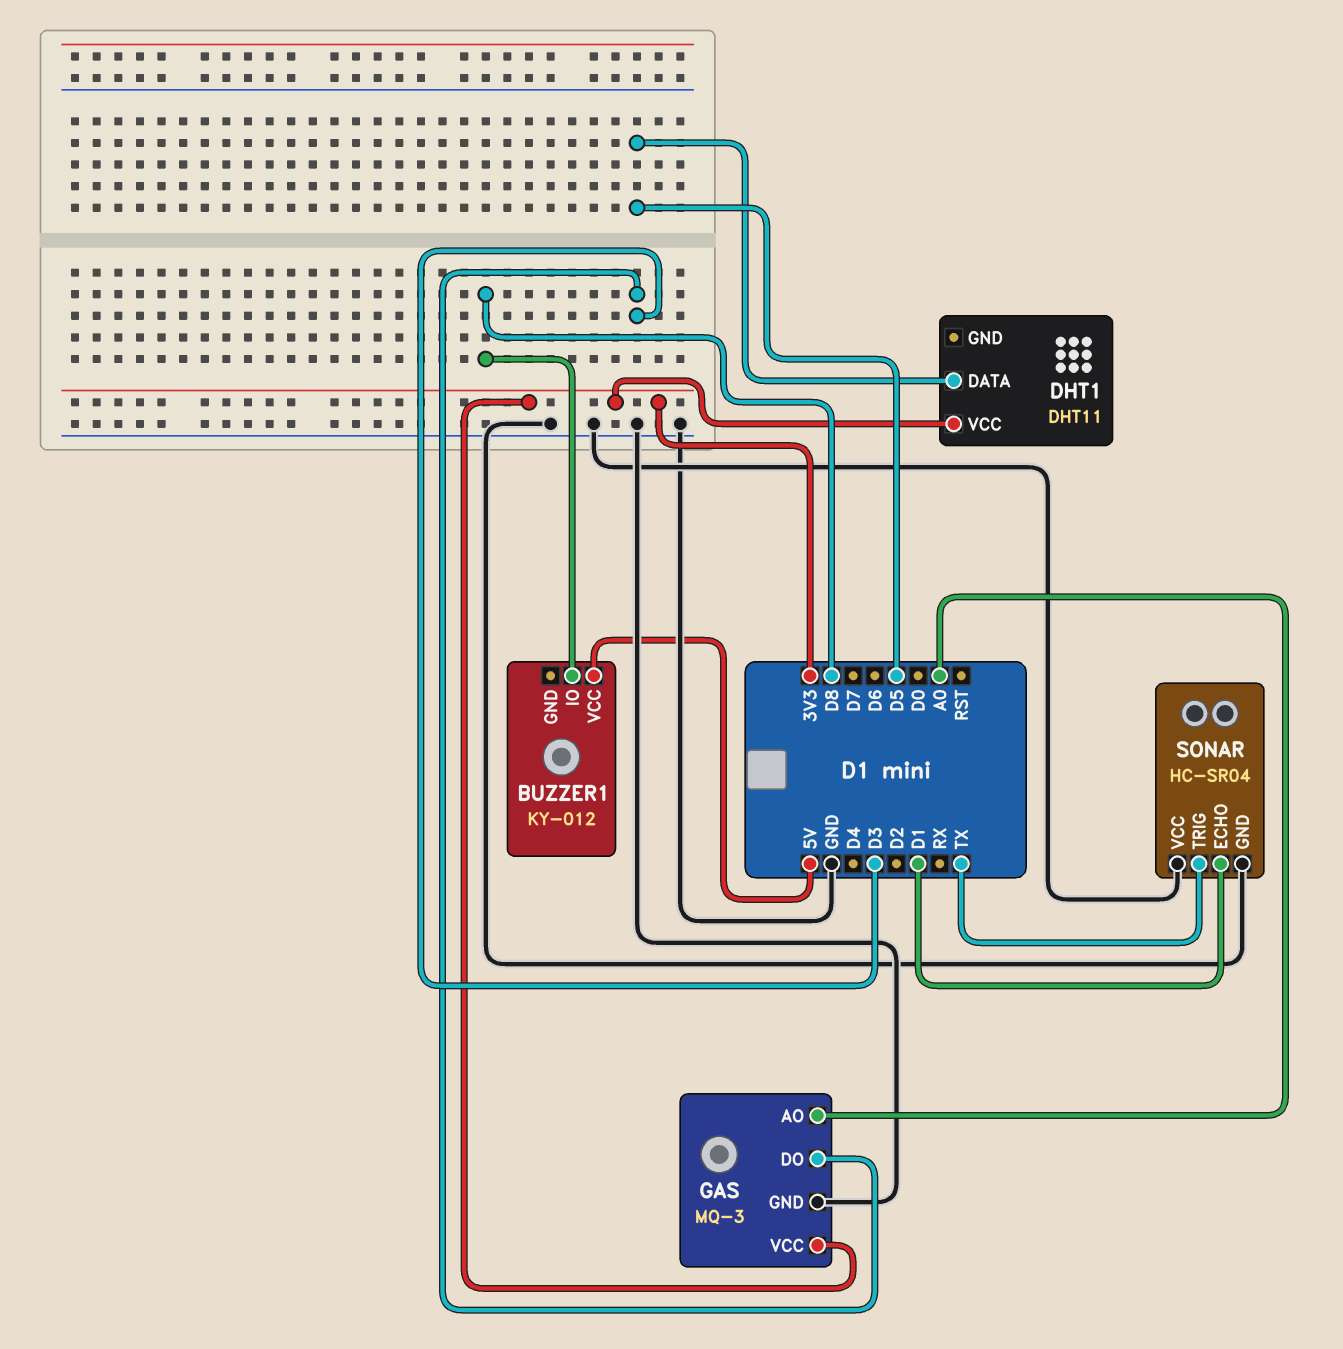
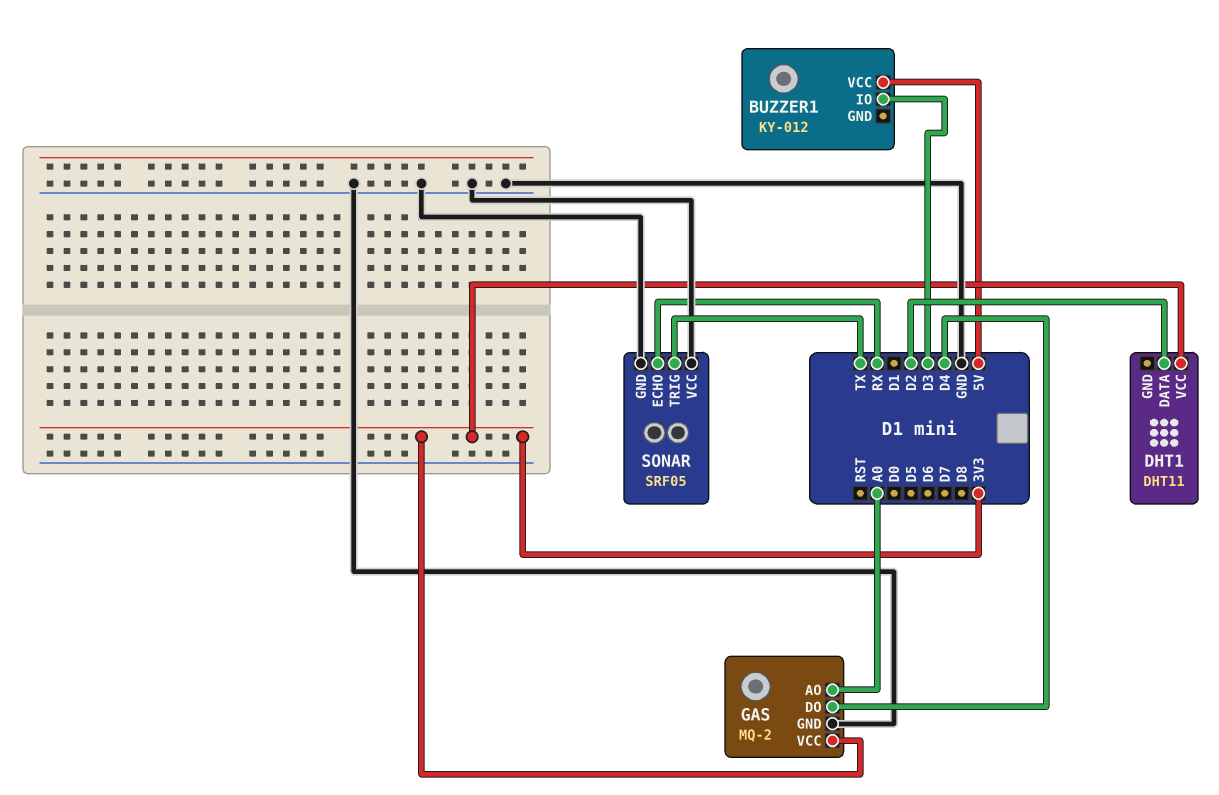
BUZZER1 pin IO: D8 -> D3
DHT1 pin DATA: D5 -> D2
GAS: MQ-3 -> MQ-2
GAS pin DO: D3 -> D4
SONAR: HC-SR04 -> SRF05
SONAR pin ECHO: D1 -> RX

